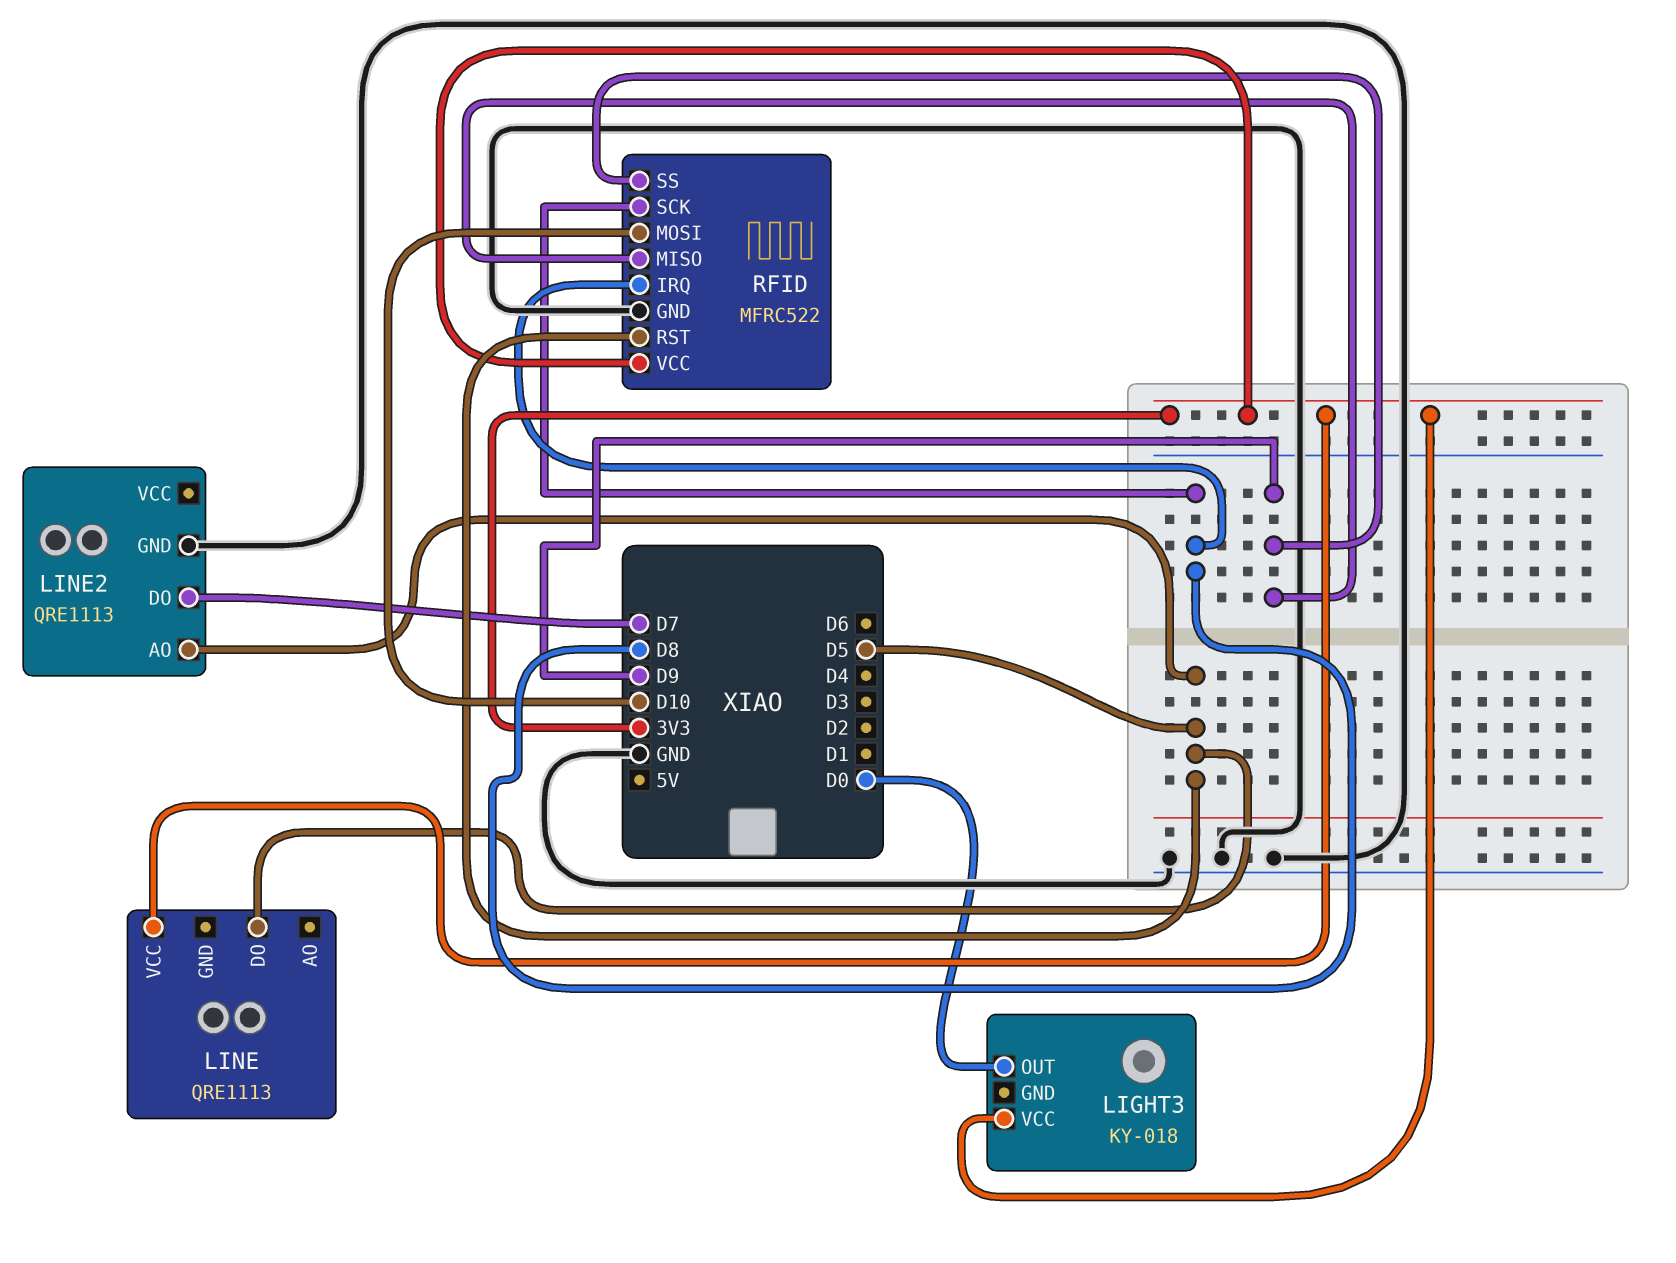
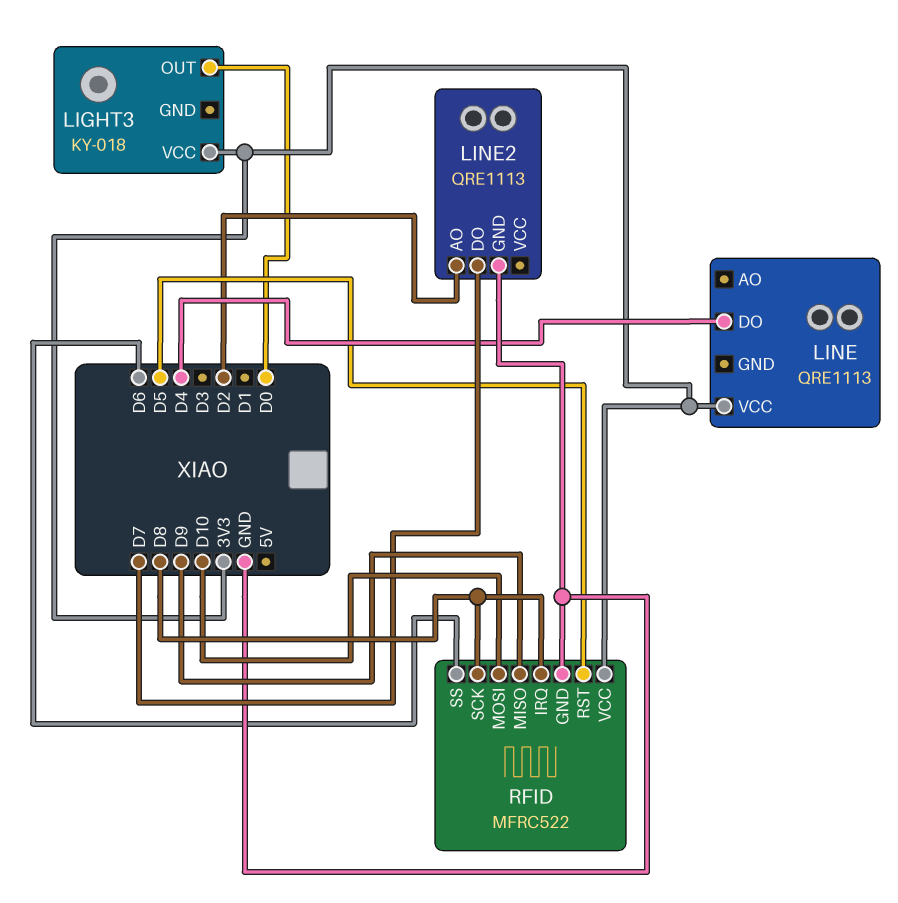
LINE pin DO: D5 -> D4
LINE2 pin AO: D5 -> D2
RFID pin SS: D9 -> D6

